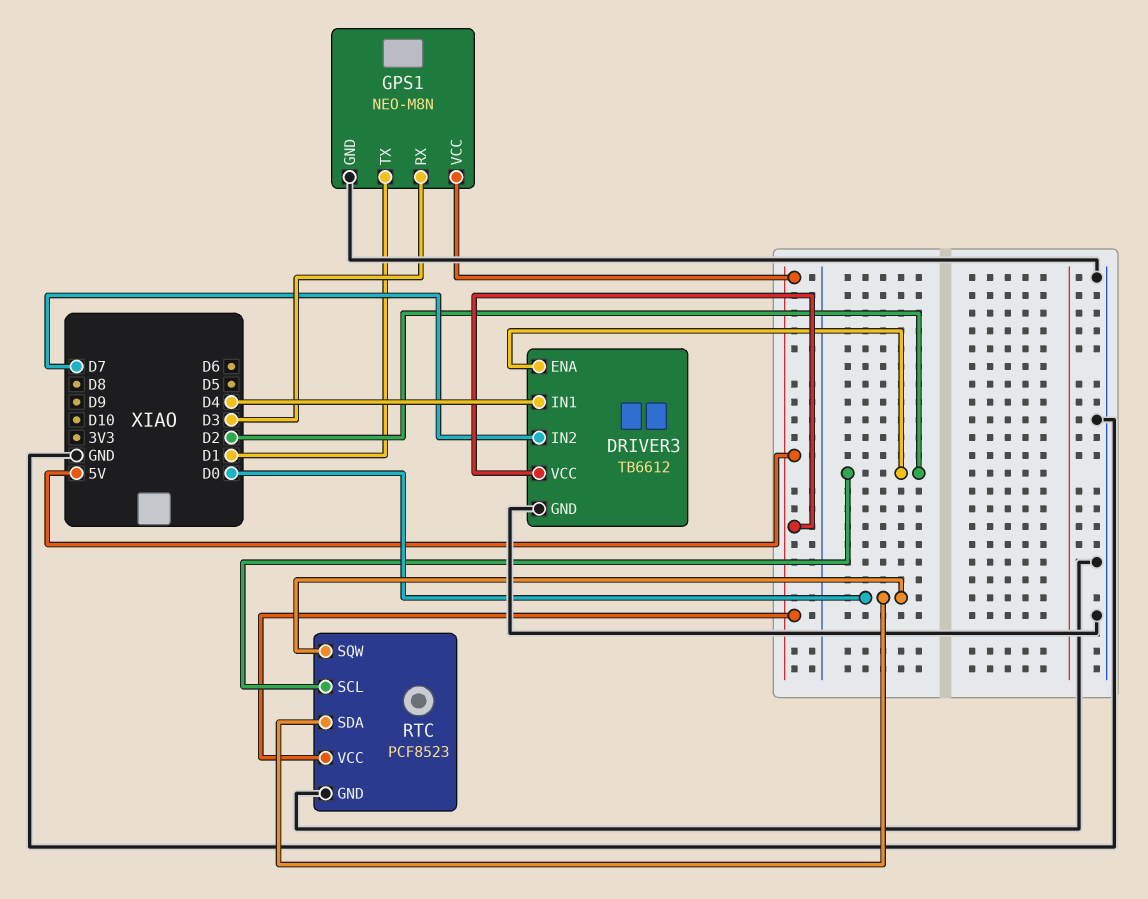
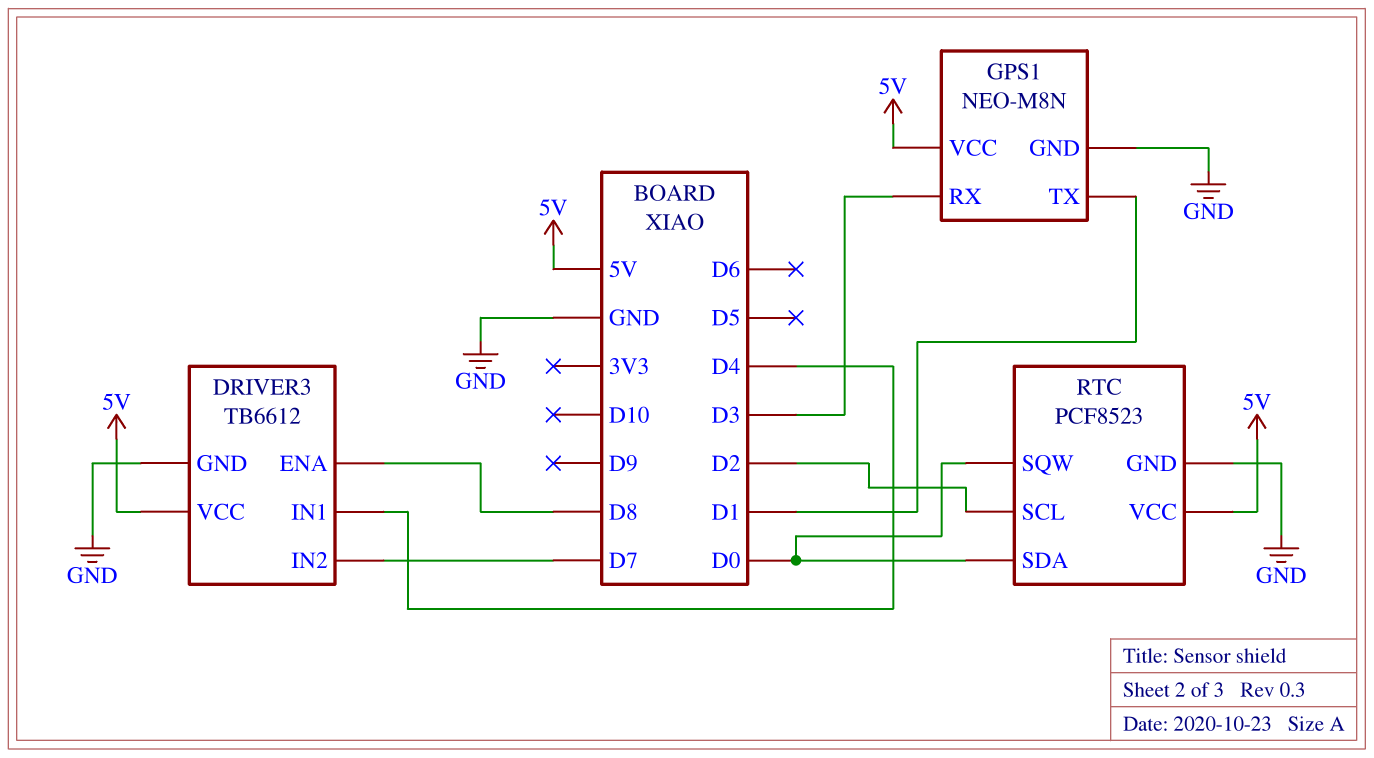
DRIVER3 pin ENA: D2 -> D8

